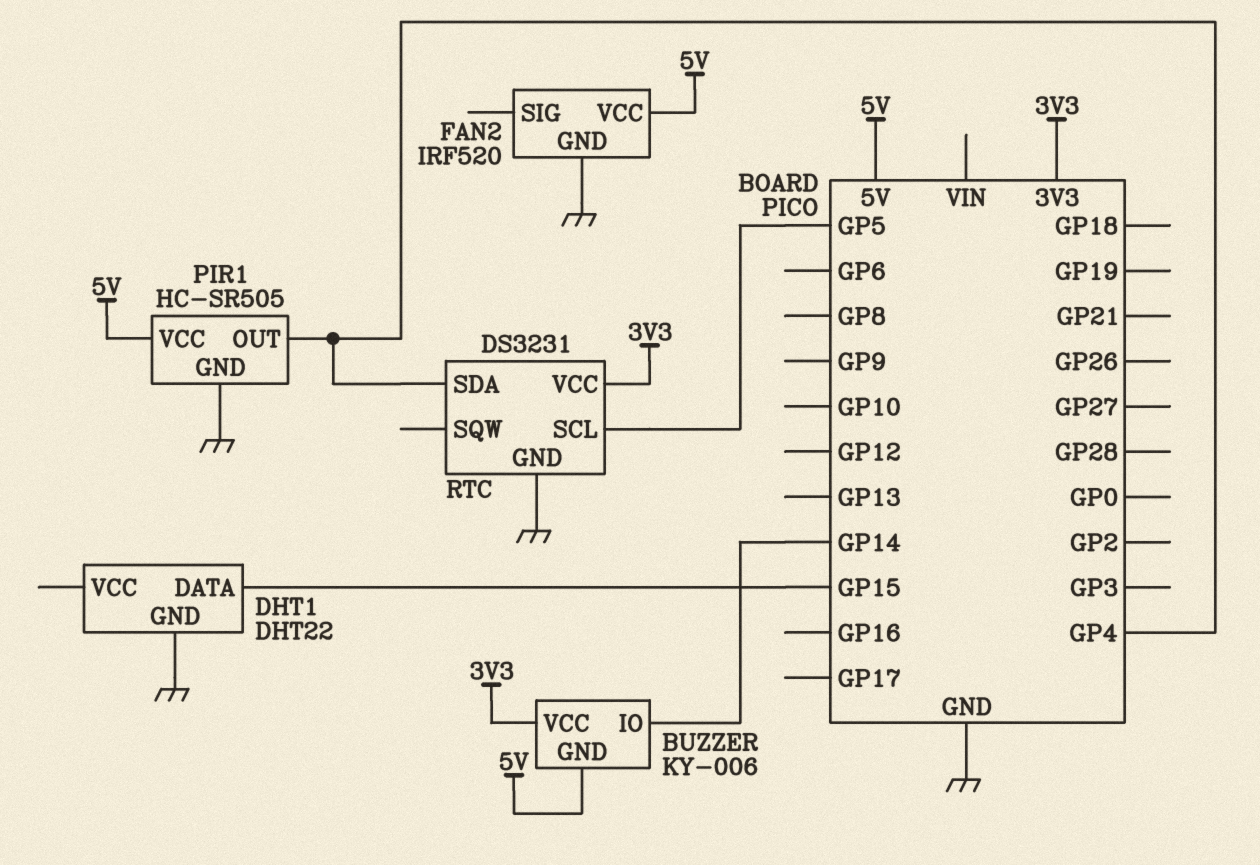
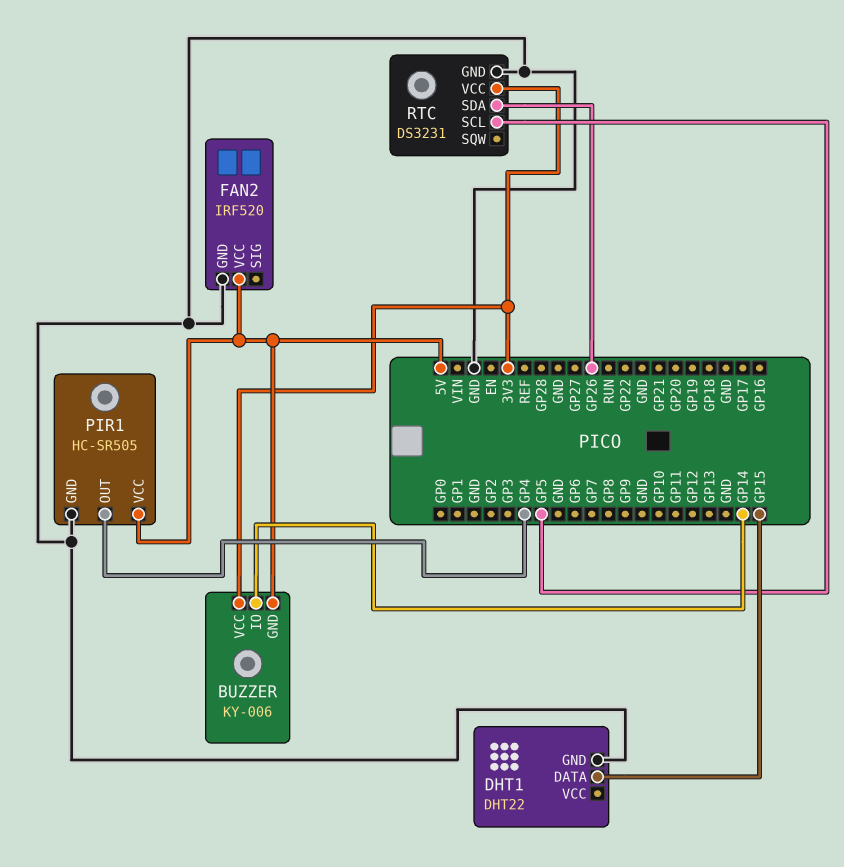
RTC pin SDA: GP4 -> GP26

